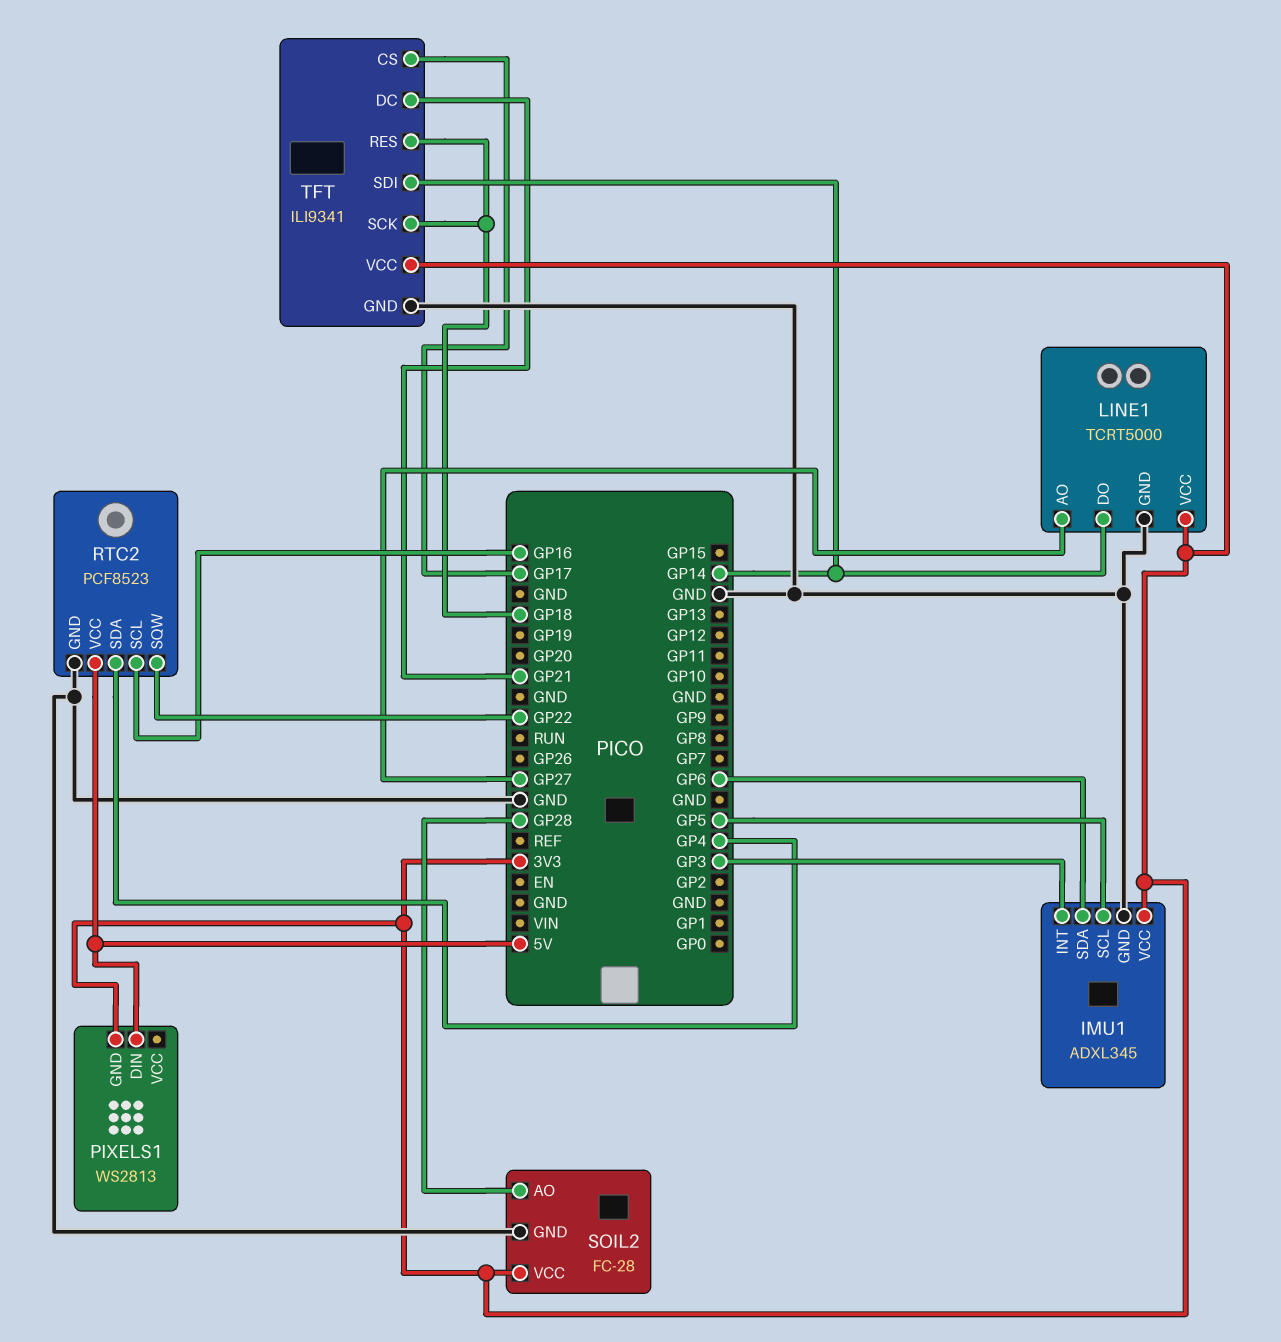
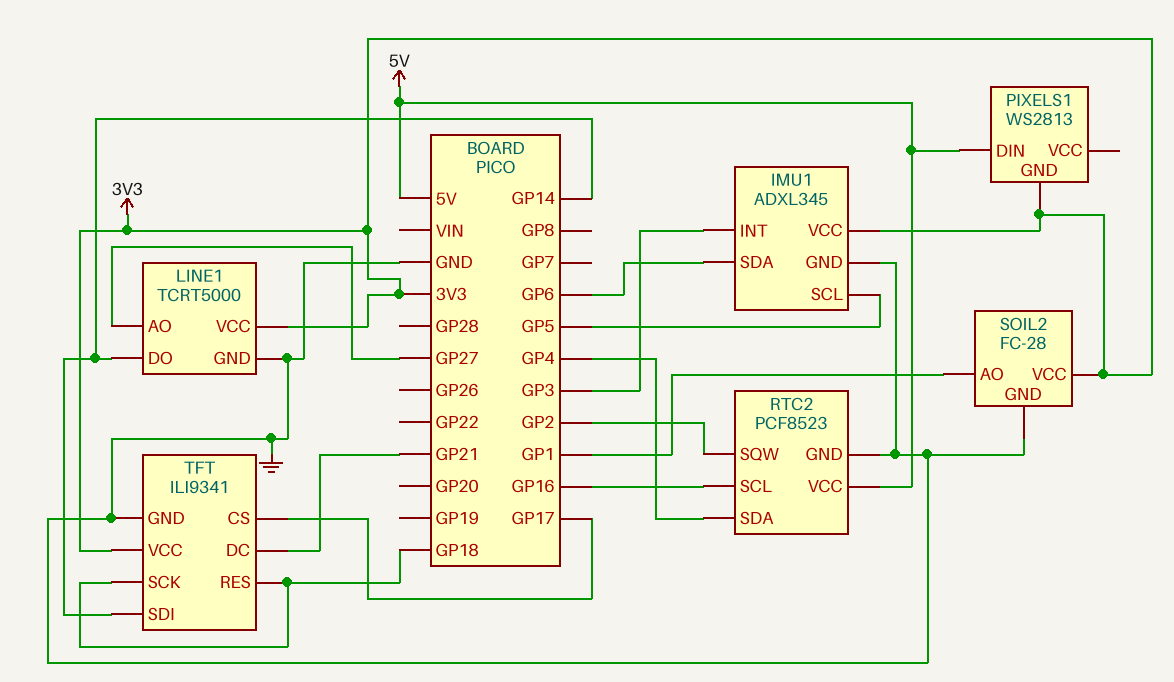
RTC2 pin SQW: GP22 -> GP2
SOIL2 pin AO: GP28 -> GP1

